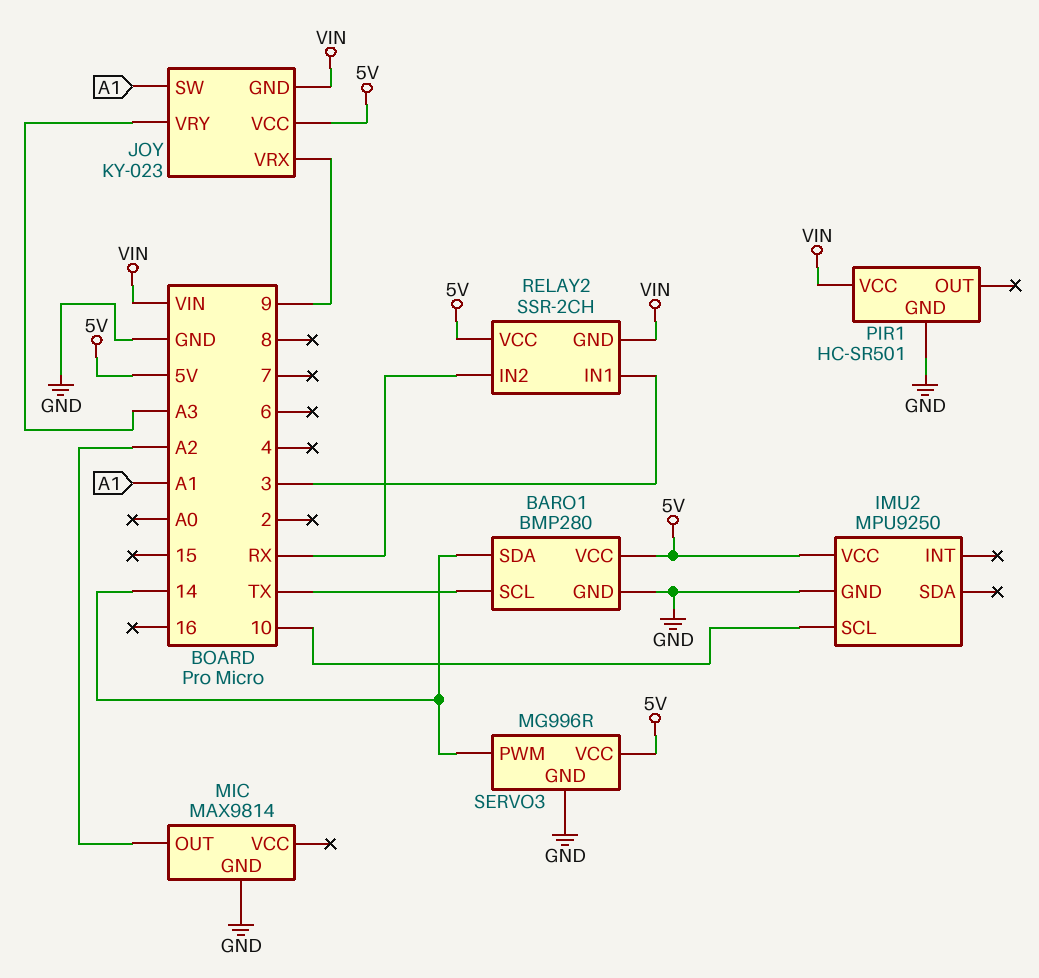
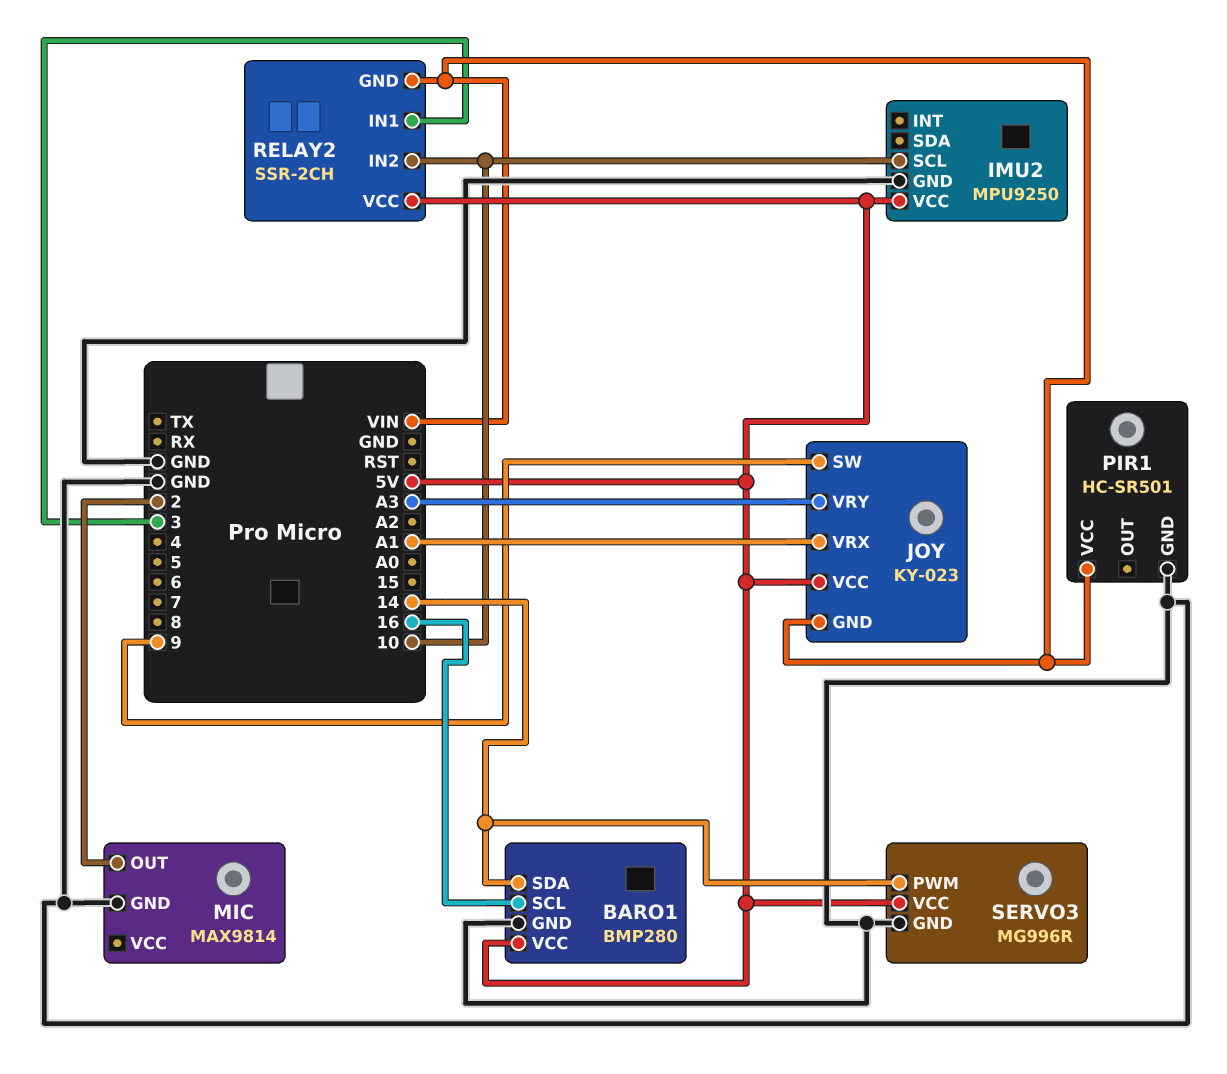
BARO1 pin SCL: TX -> 16
JOY pin SW: A1 -> 9
JOY pin VRX: 9 -> A1
MIC pin OUT: A2 -> 2
RELAY2 pin IN2: RX -> 10

